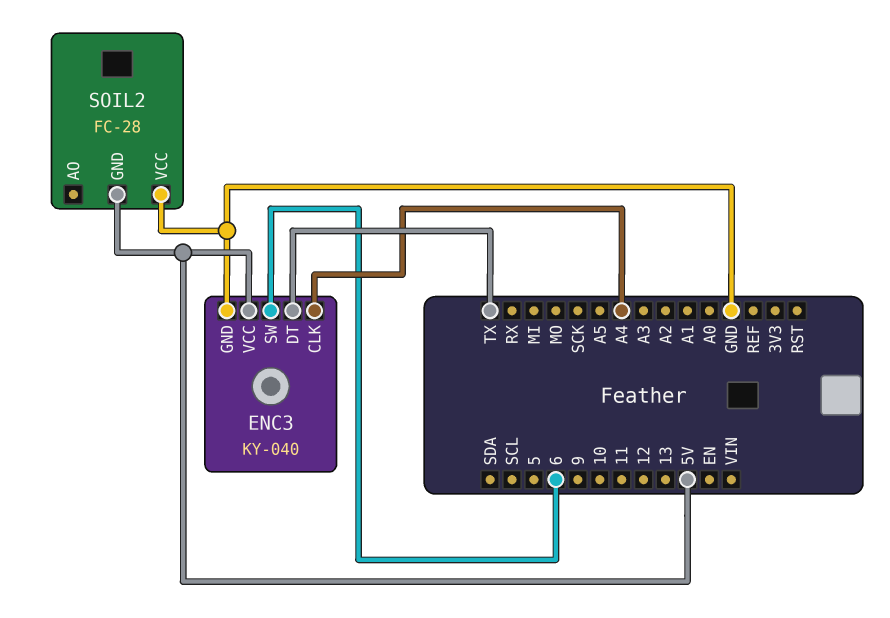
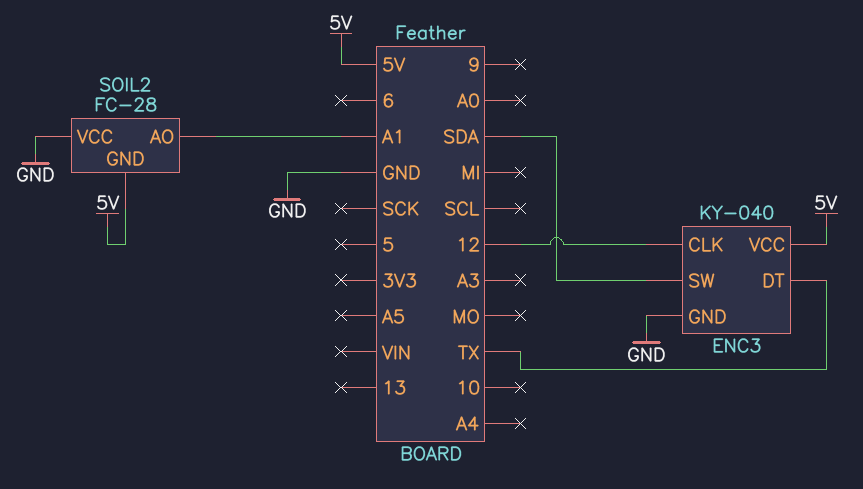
ENC3 pin CLK: A4 -> 12
ENC3 pin SW: 6 -> SDA
SOIL2 pin AO: none -> A1

